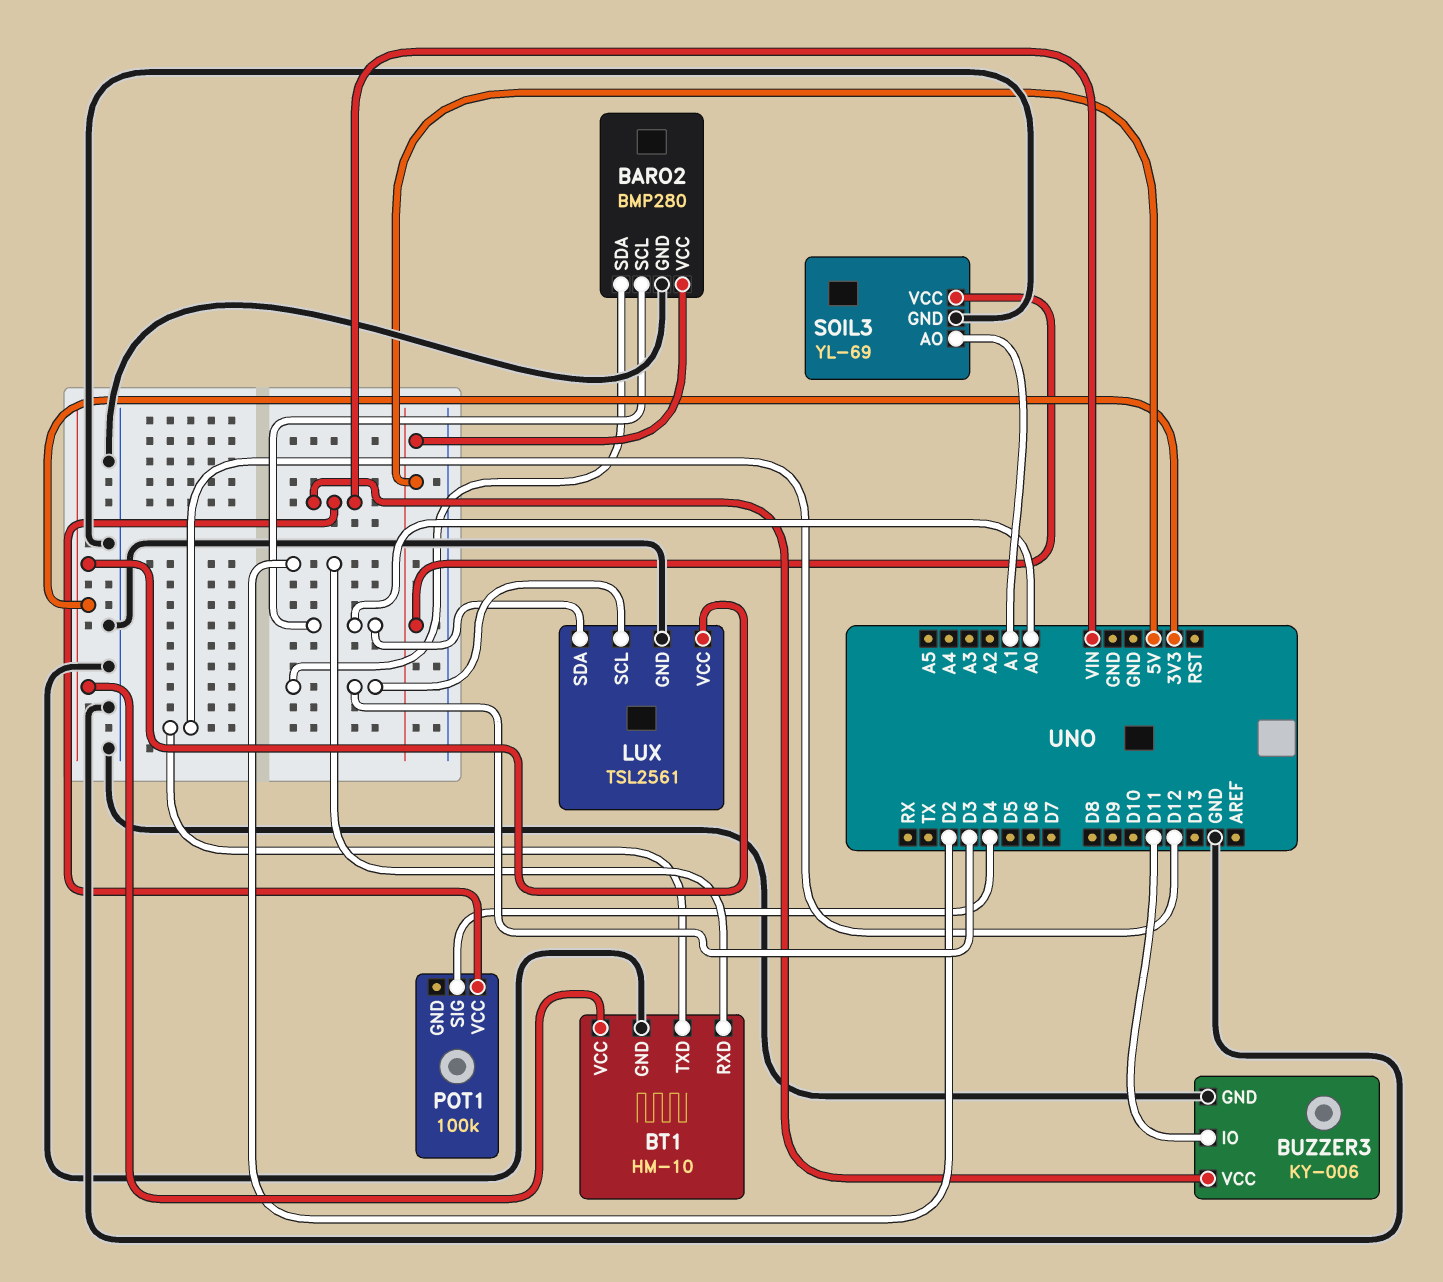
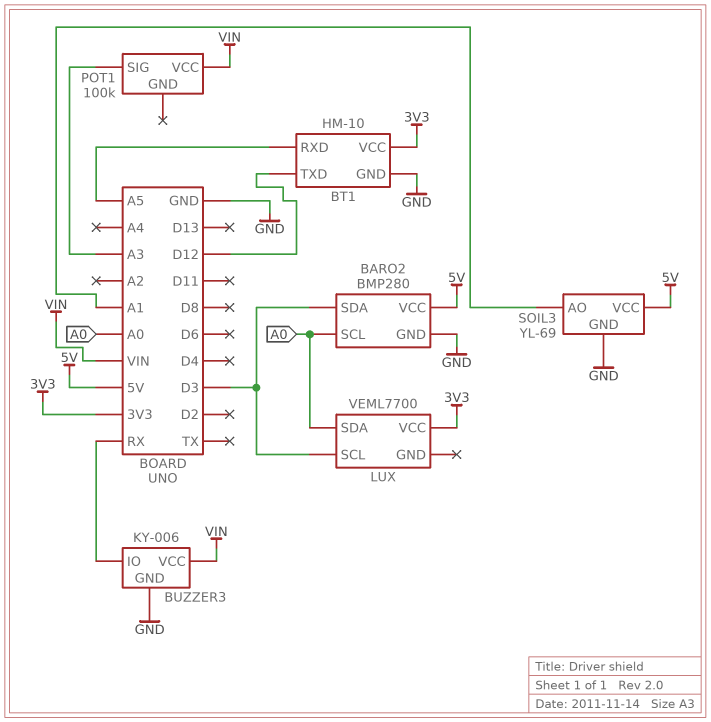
BT1 pin RXD: D2 -> A5
BUZZER3 pin IO: D11 -> RX
LUX: TSL2561 -> VEML7700
LUX pin GND: GND -> none
POT1 pin SIG: D4 -> A3

